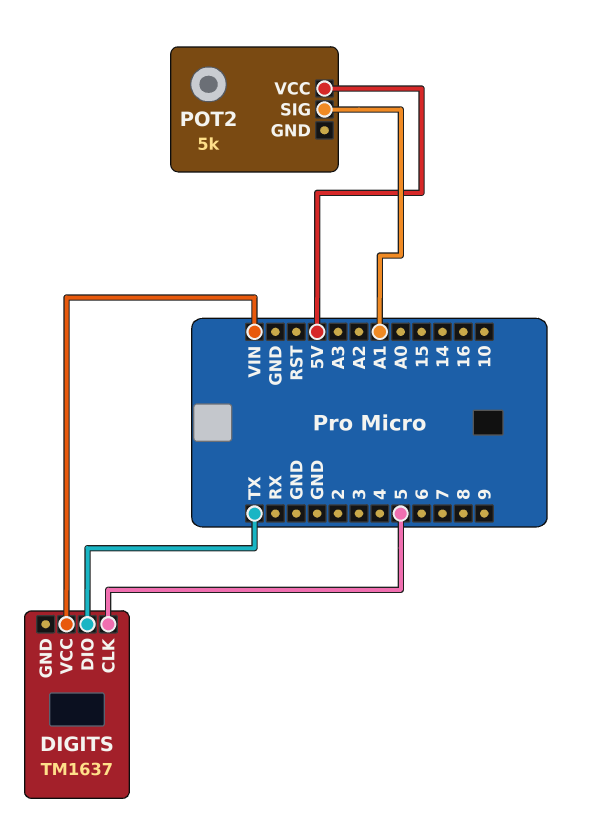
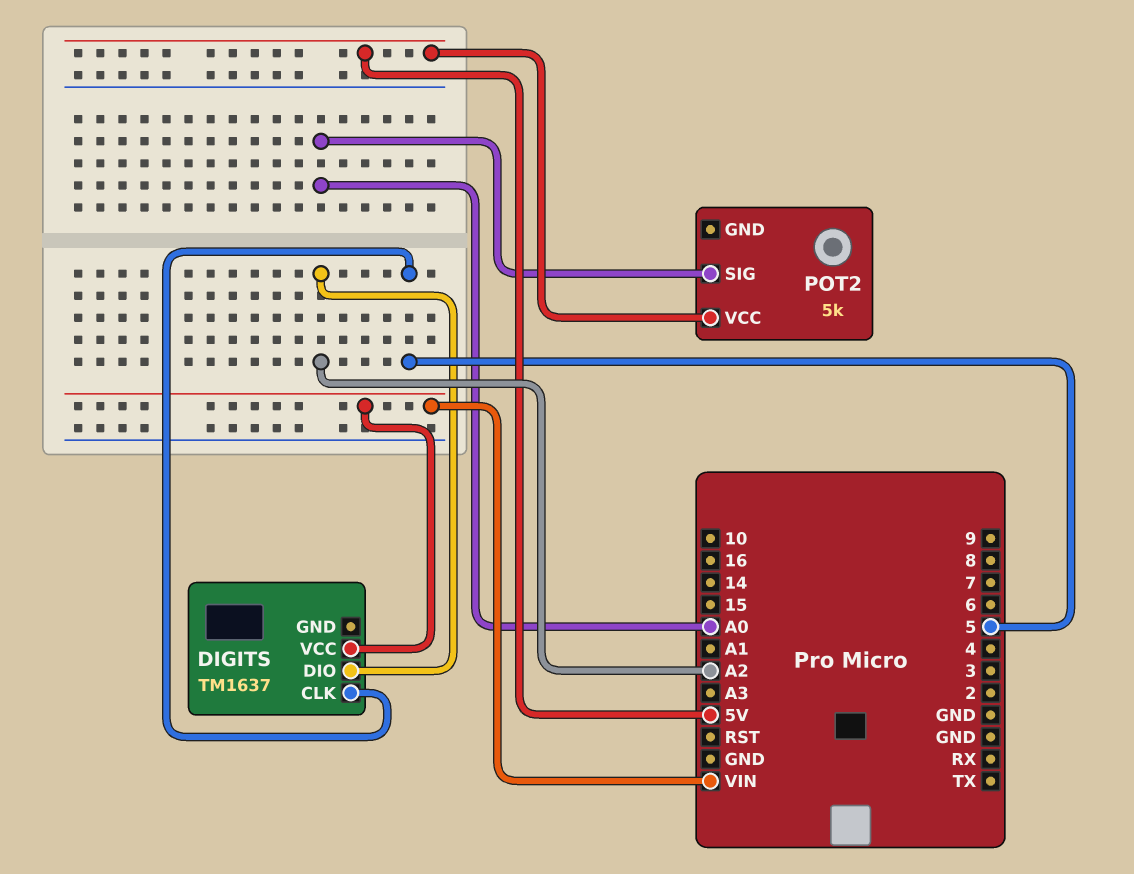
DIGITS pin DIO: TX -> A2
POT2 pin SIG: A1 -> A0

